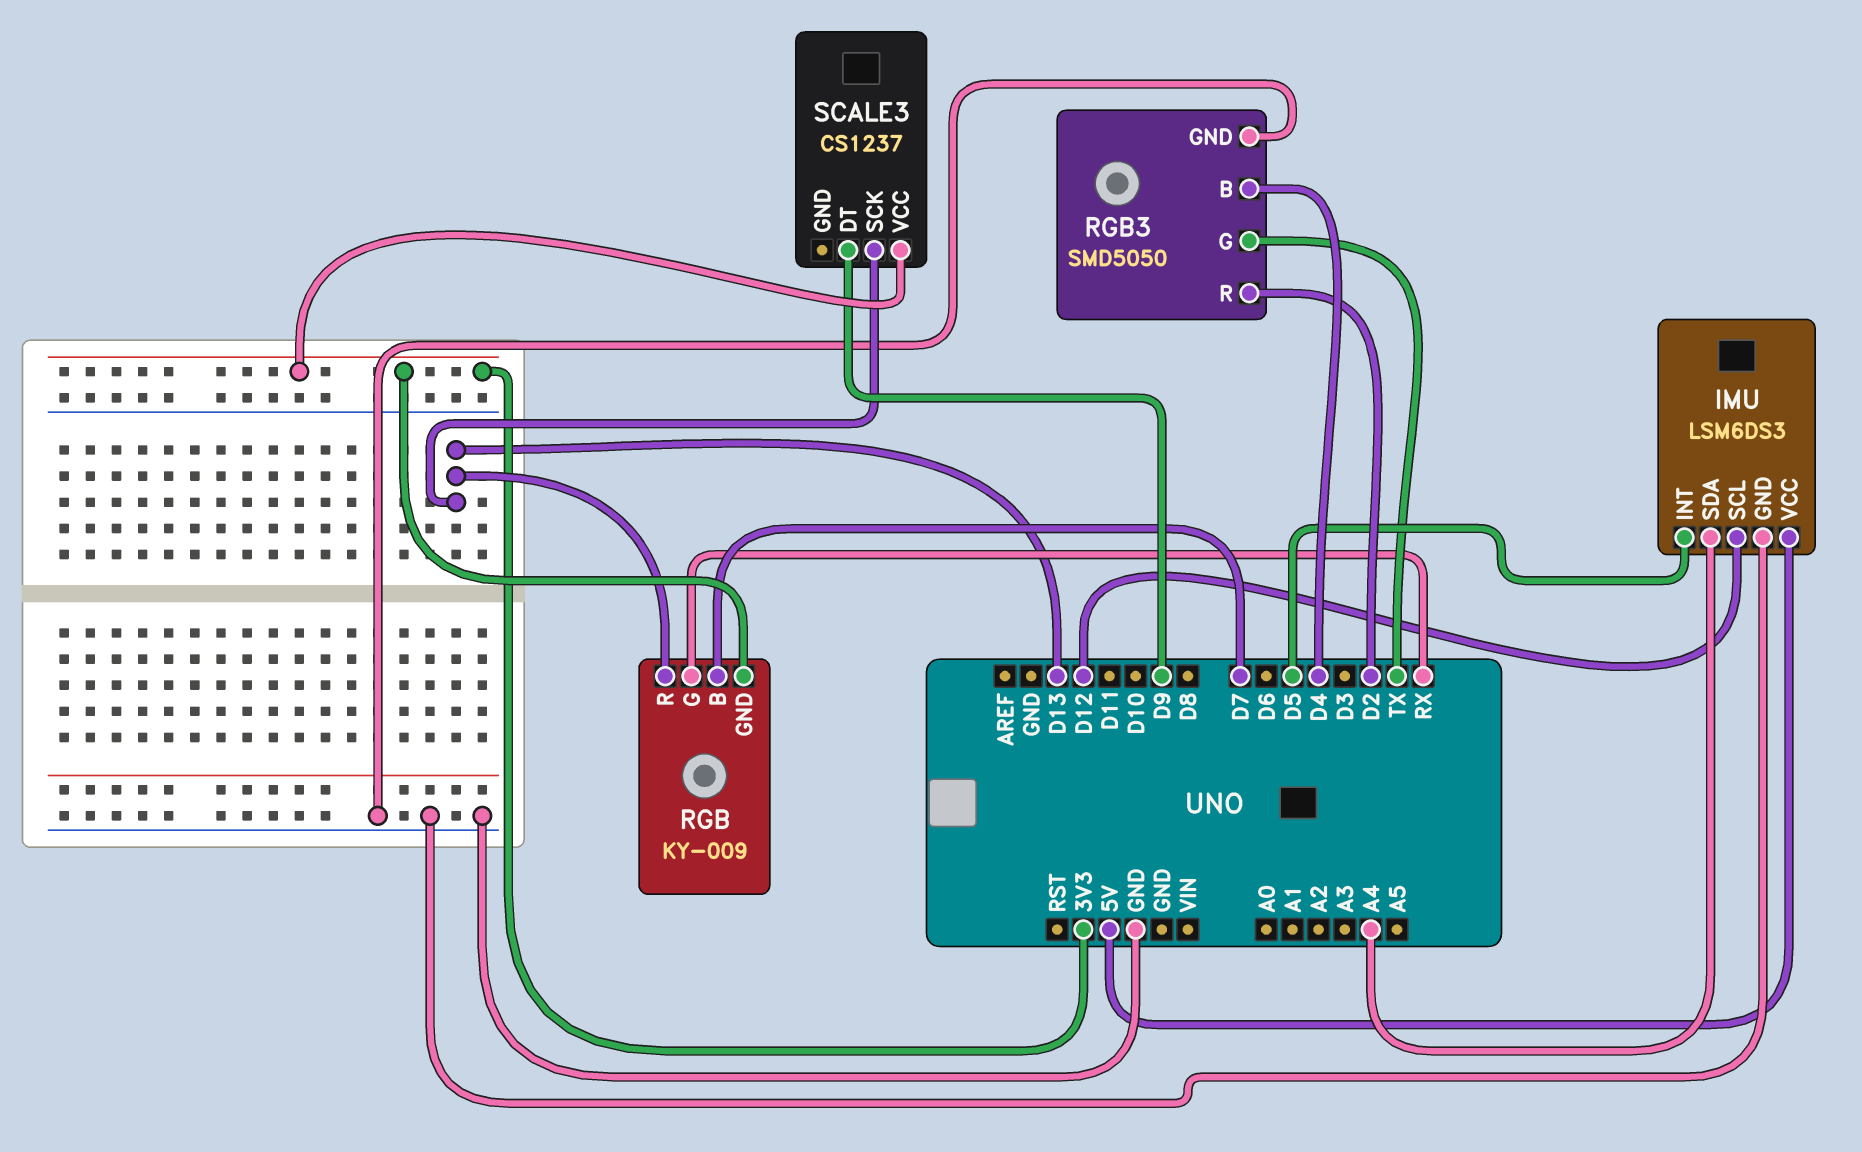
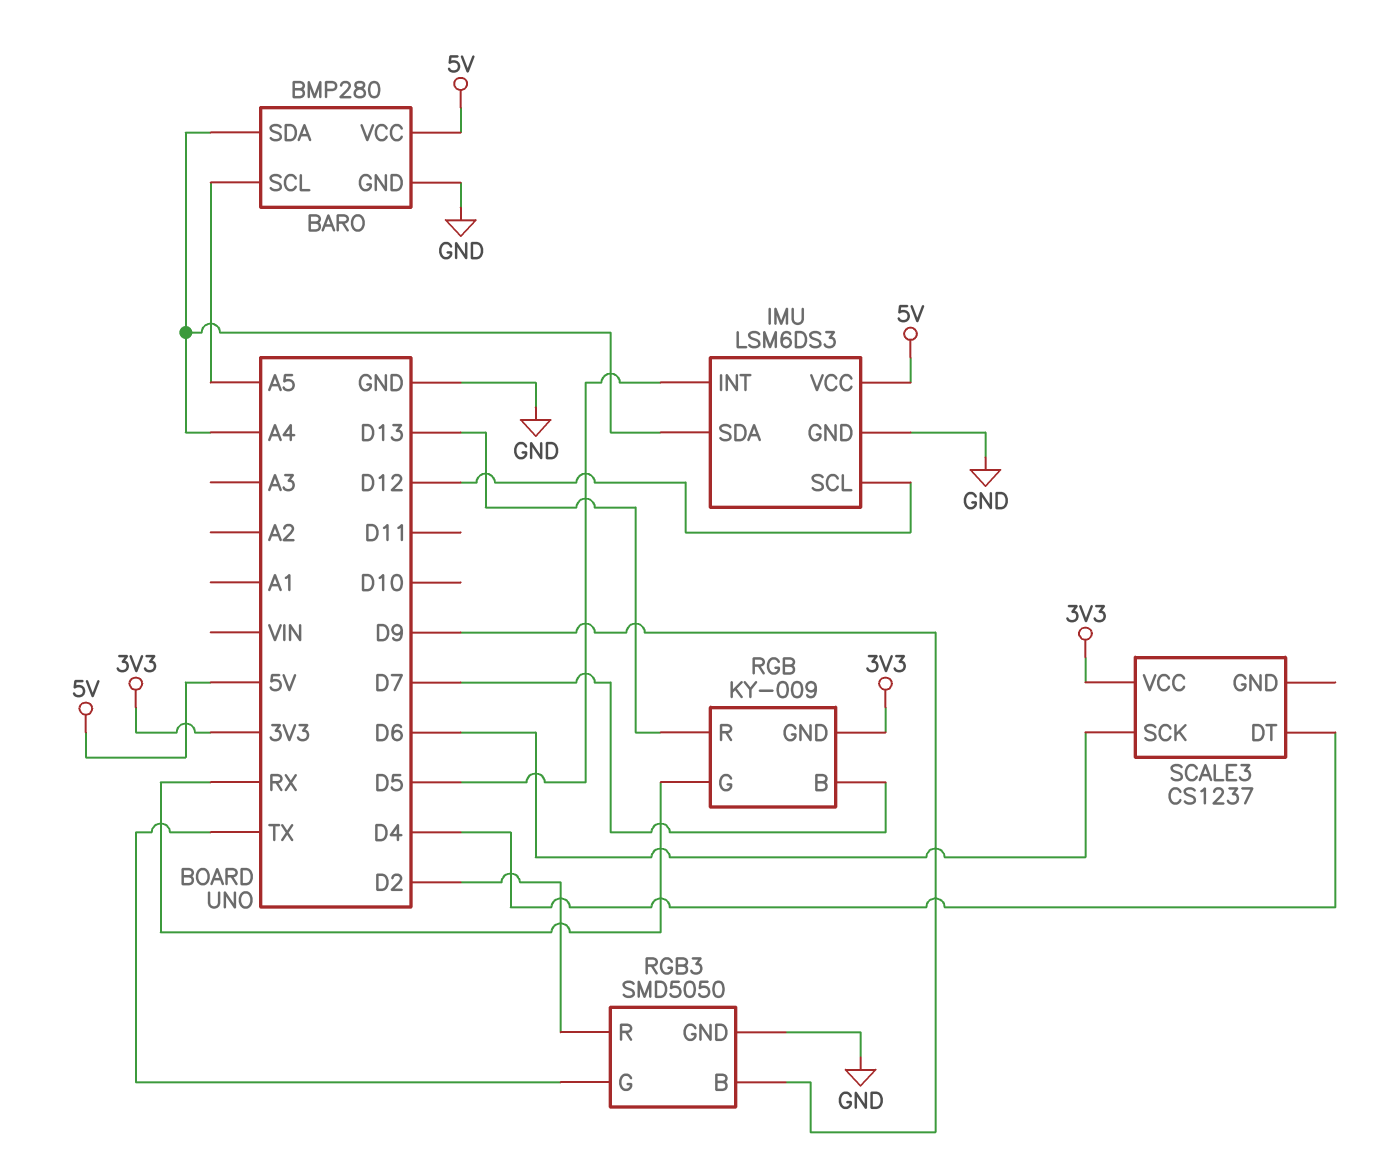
BARO: none -> BMP280
BARO pin GND: none -> GND
BARO pin SCL: none -> A5
BARO pin SDA: none -> A4
BARO pin VCC: none -> 5V
RGB3 pin B: D4 -> D9
SCALE3 pin DT: D9 -> D4
SCALE3 pin SCK: D13 -> D6

